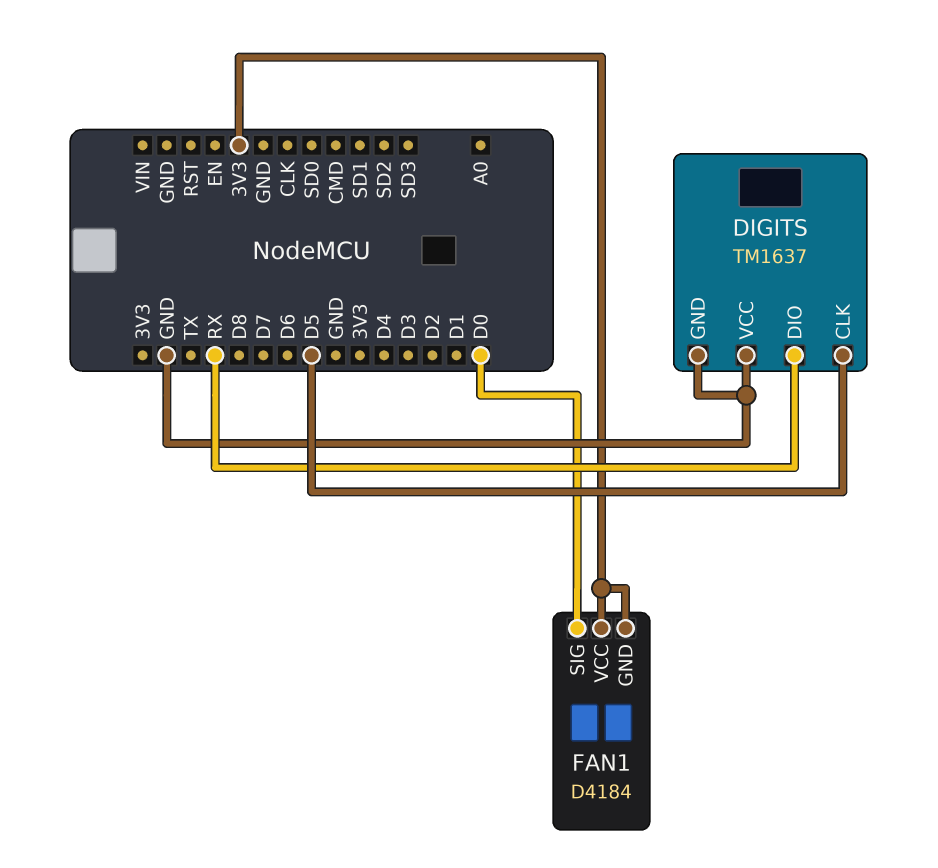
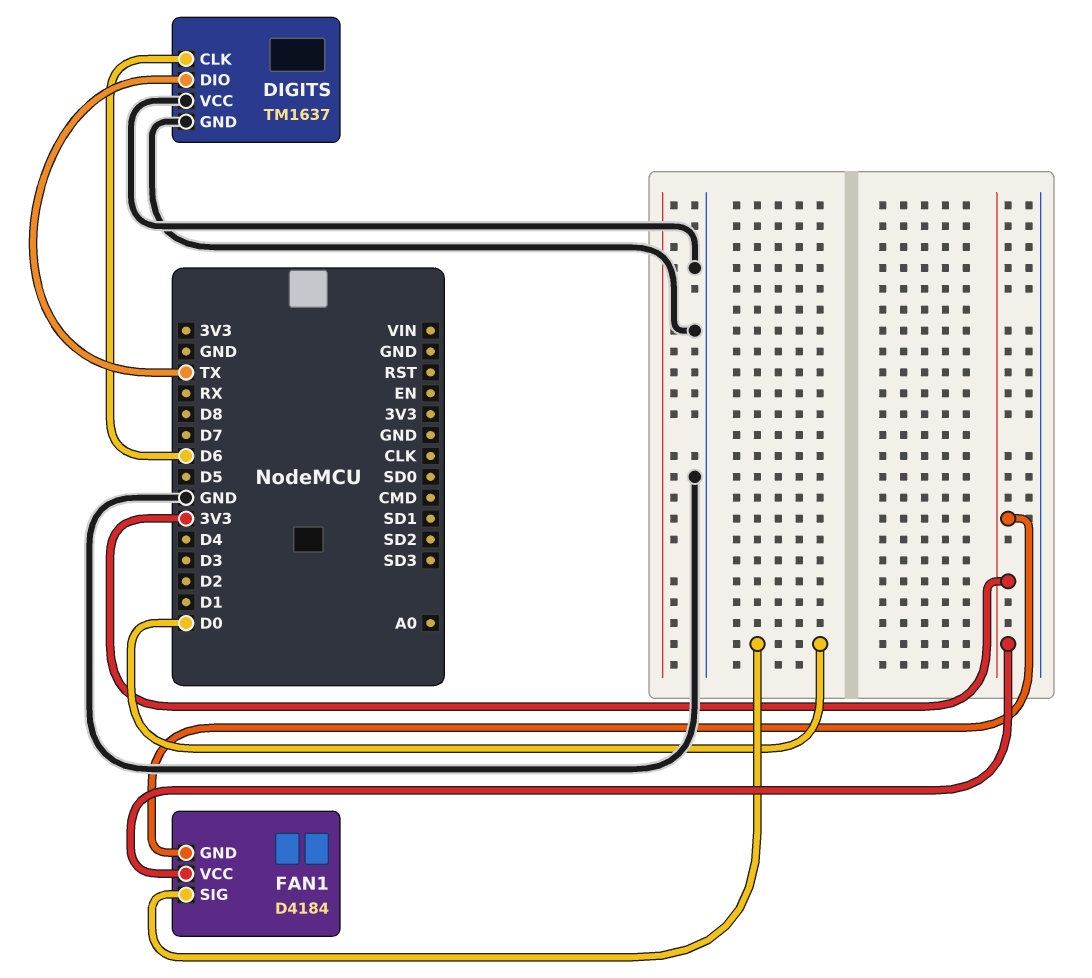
DIGITS pin CLK: D5 -> D6
DIGITS pin DIO: RX -> TX

